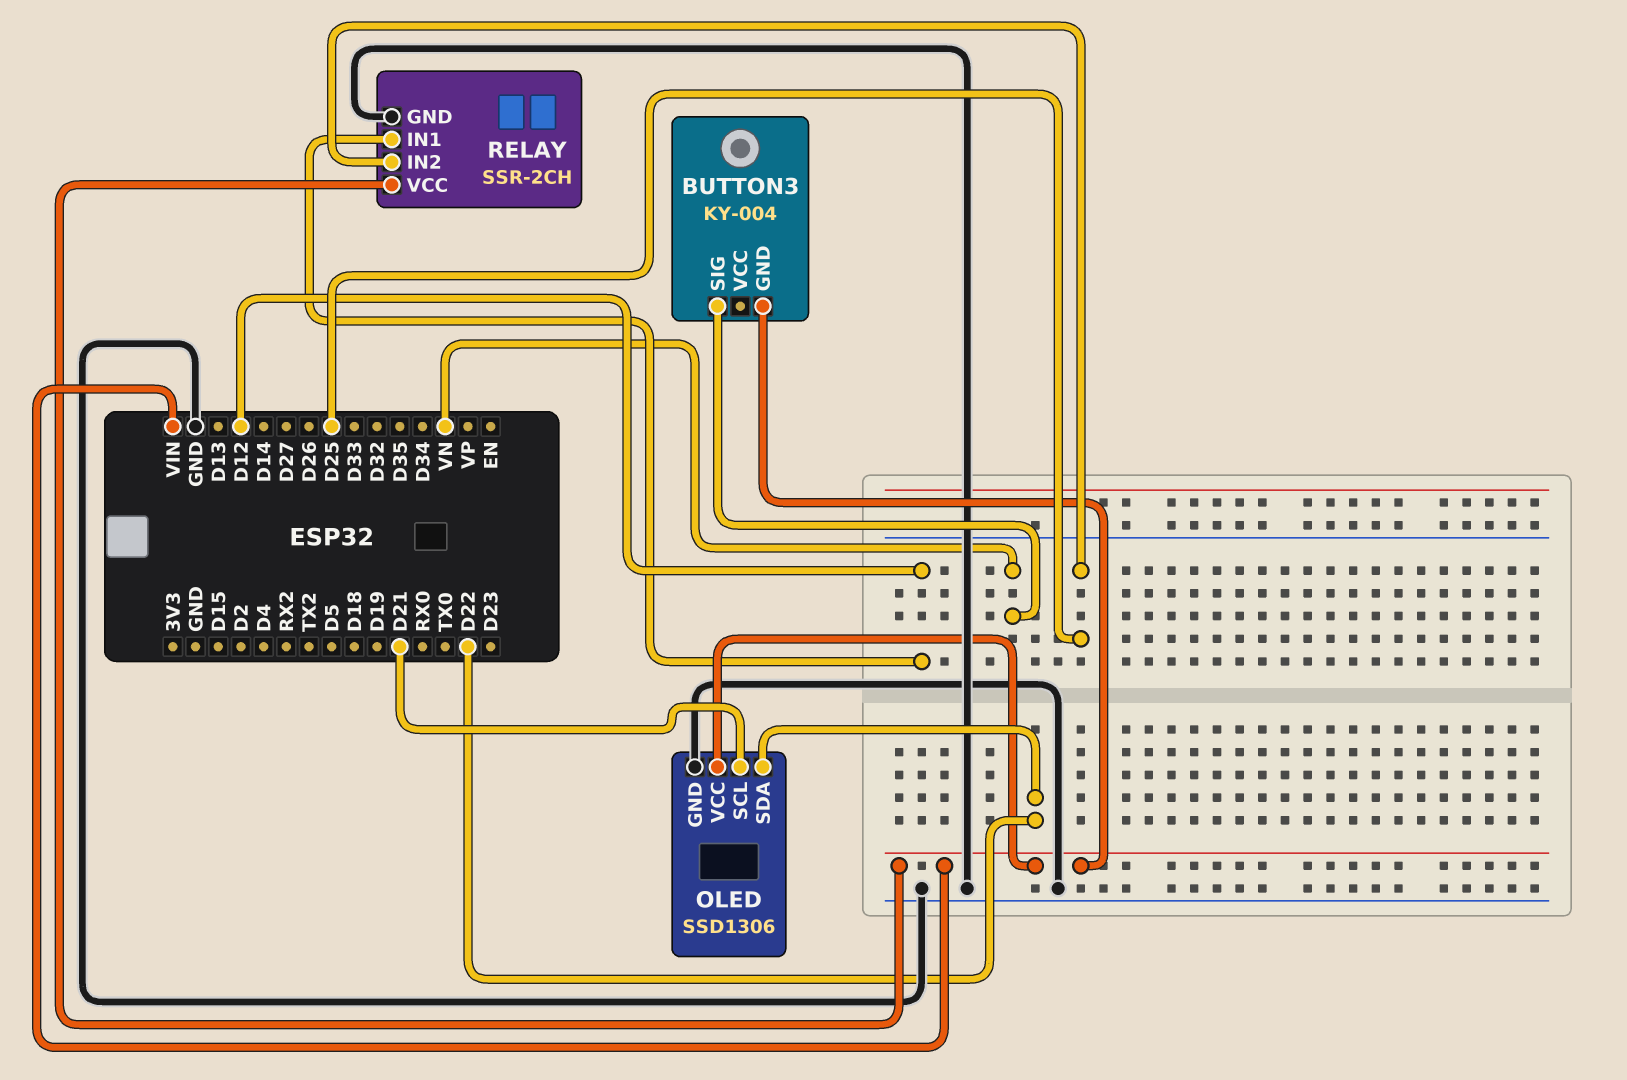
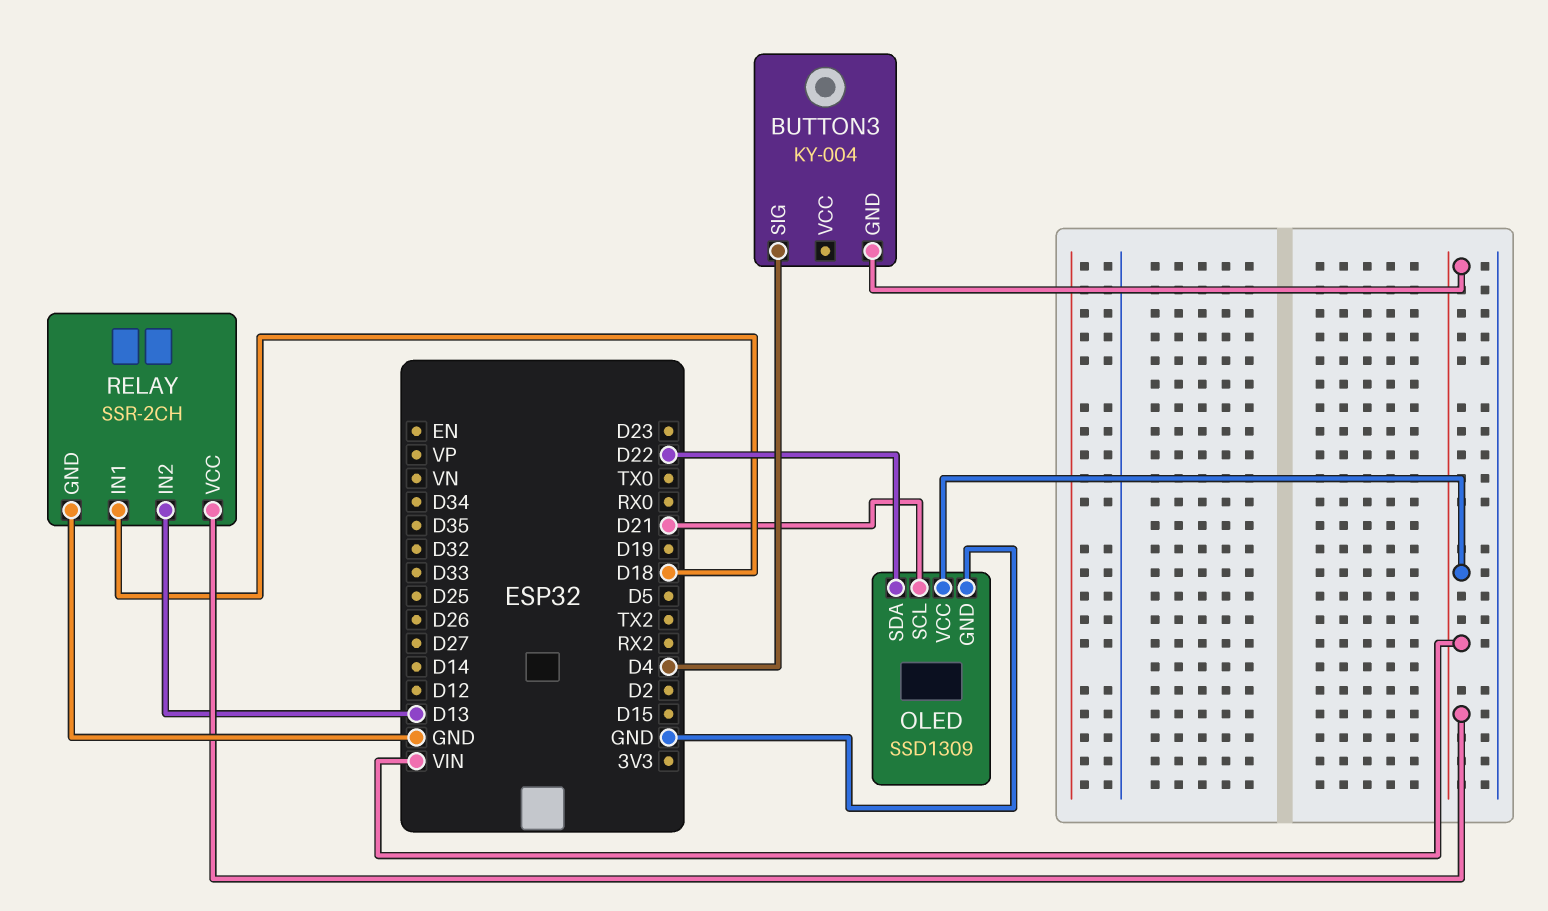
BUTTON3 pin SIG: VN -> D4
OLED: SSD1306 -> SSD1309
RELAY pin IN1: D12 -> D18
RELAY pin IN2: D25 -> D13

